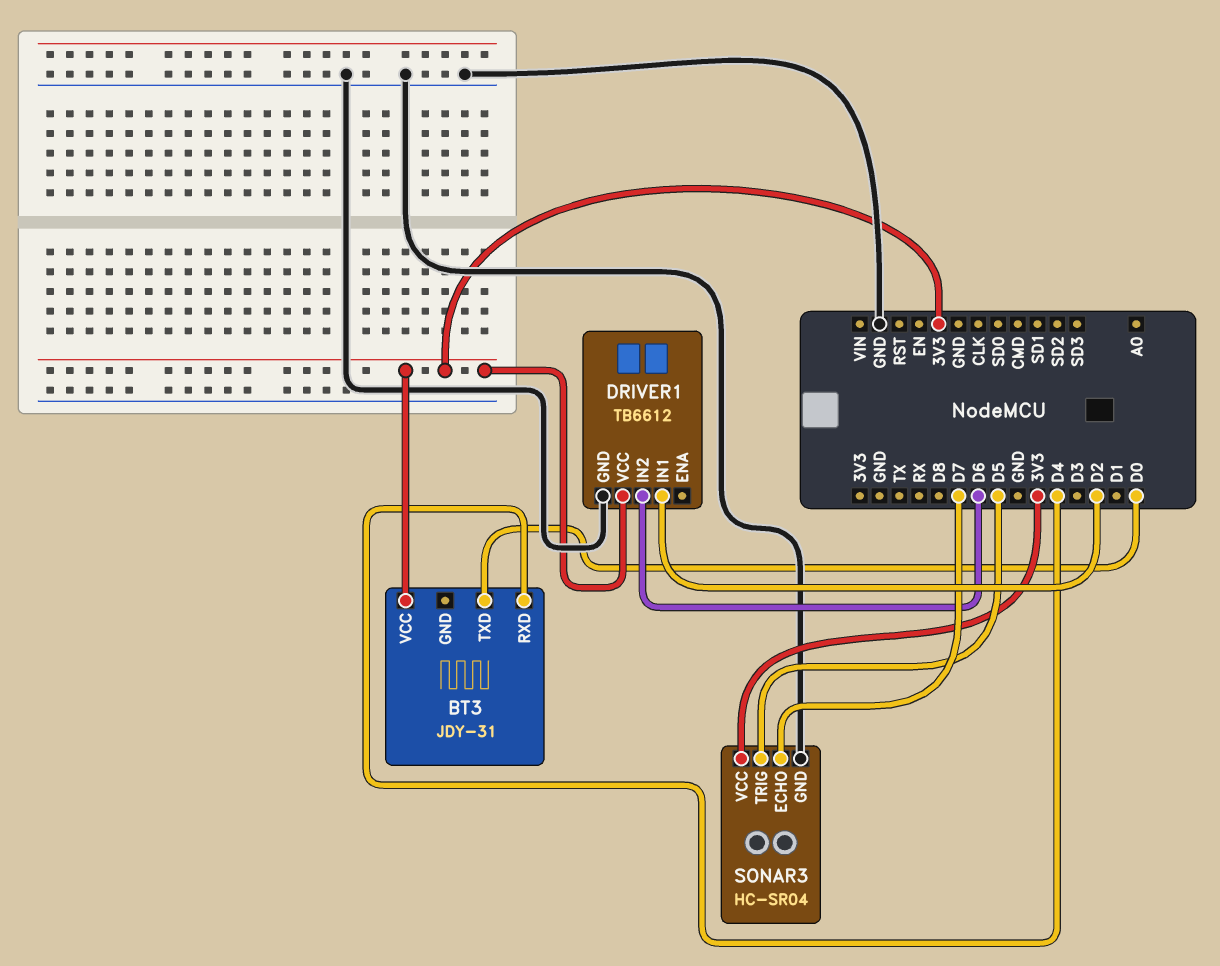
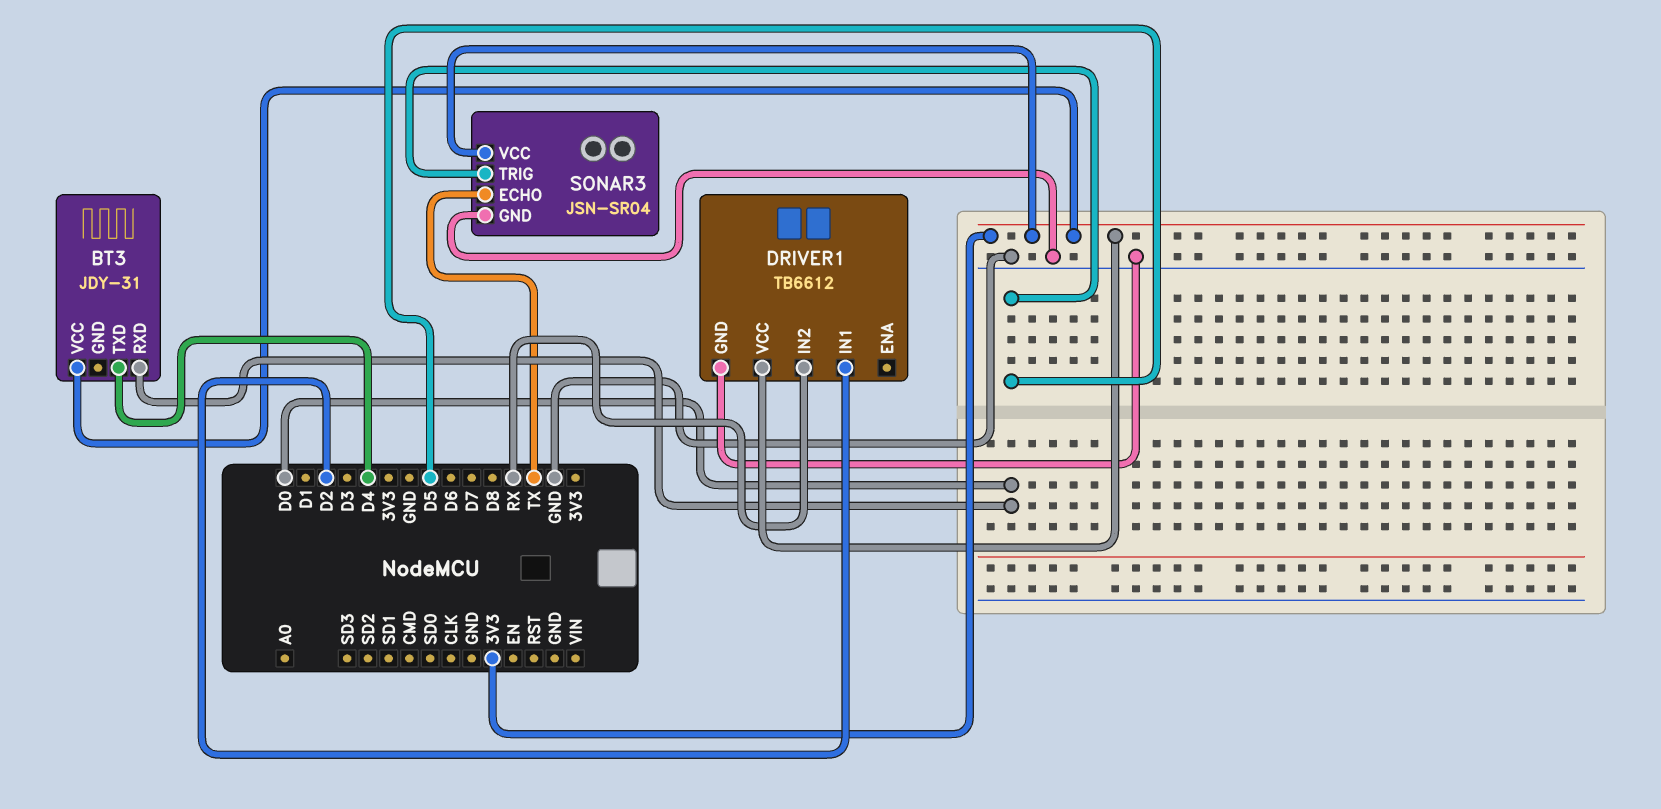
BT3 pin RXD: D4 -> D0
BT3 pin TXD: D0 -> D4
DRIVER1 pin IN2: D6 -> RX
SONAR3: HC-SR04 -> JSN-SR04
SONAR3 pin ECHO: D7 -> TX

